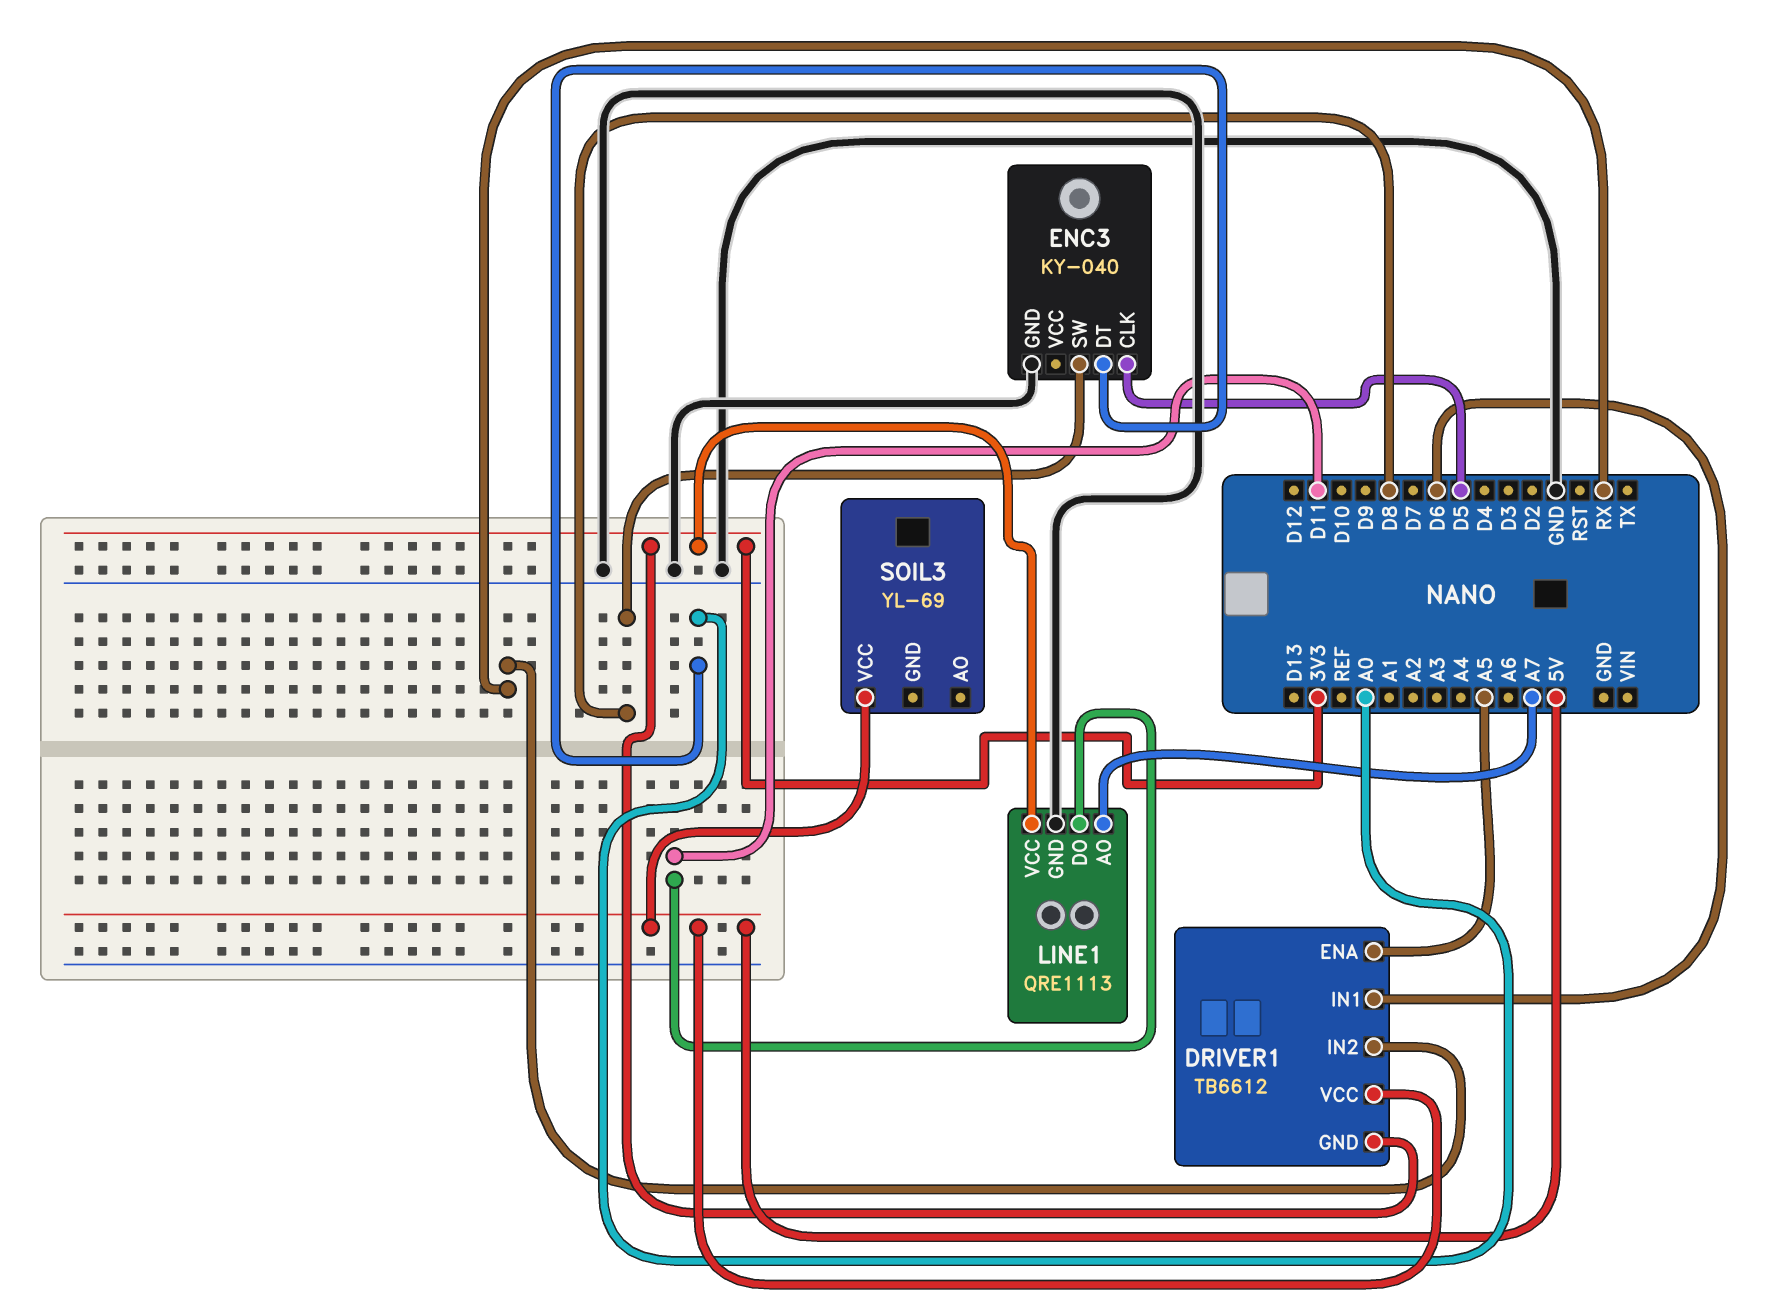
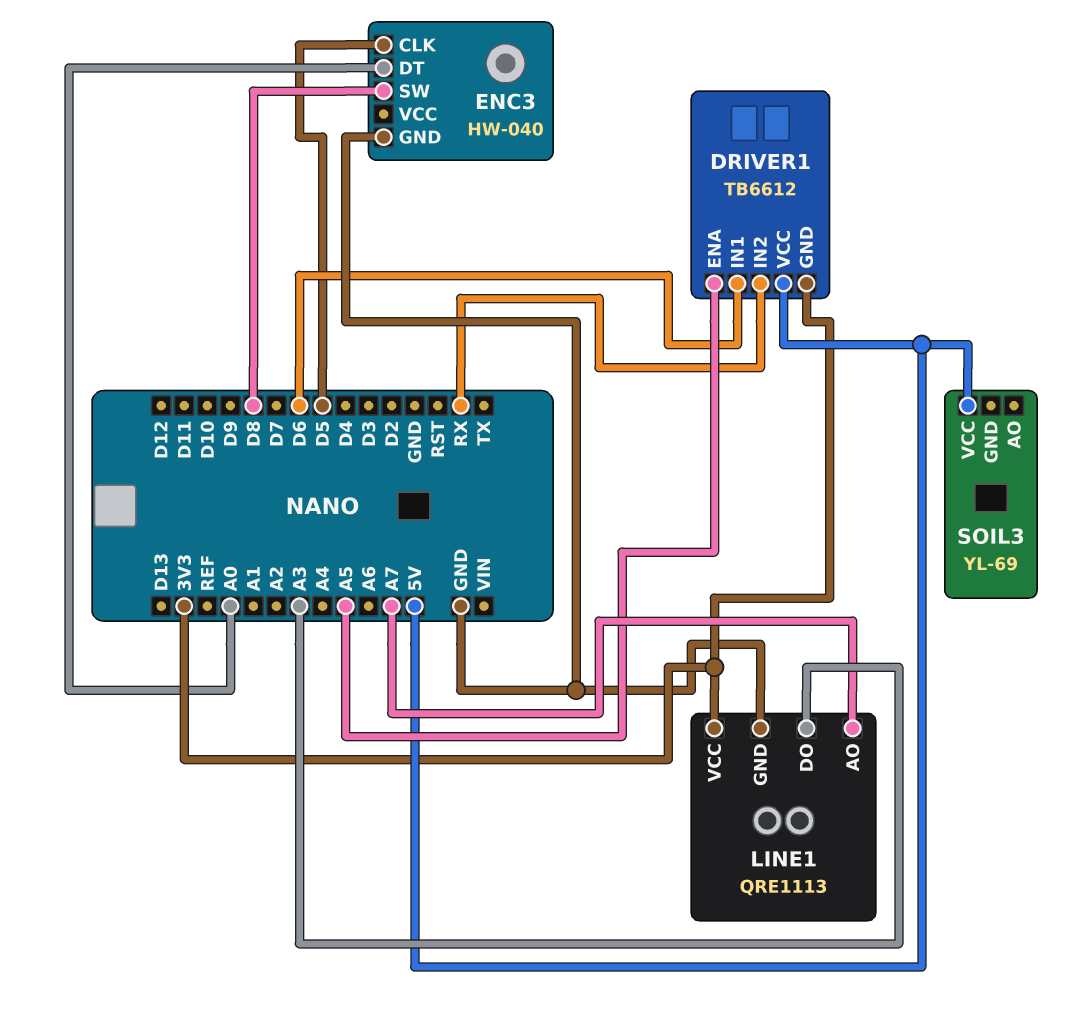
ENC3: KY-040 -> HW-040
LINE1 pin DO: D11 -> A3

